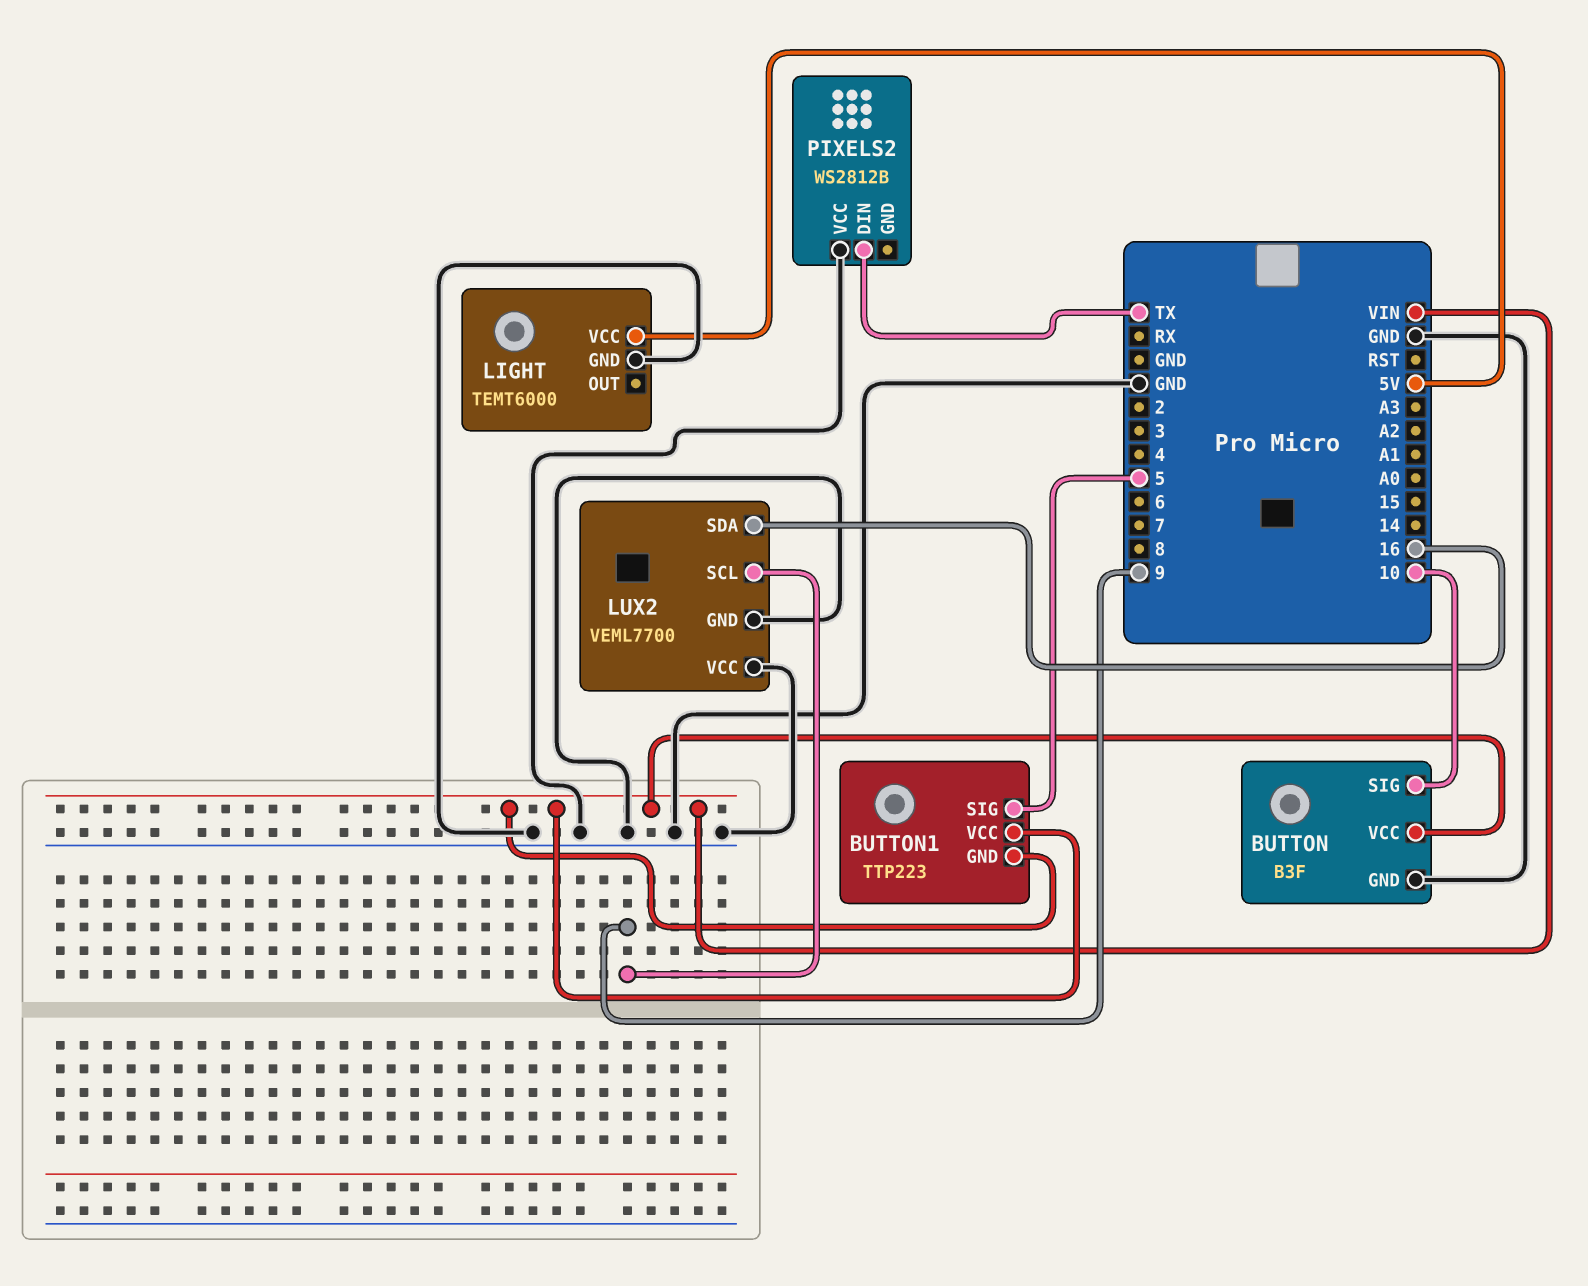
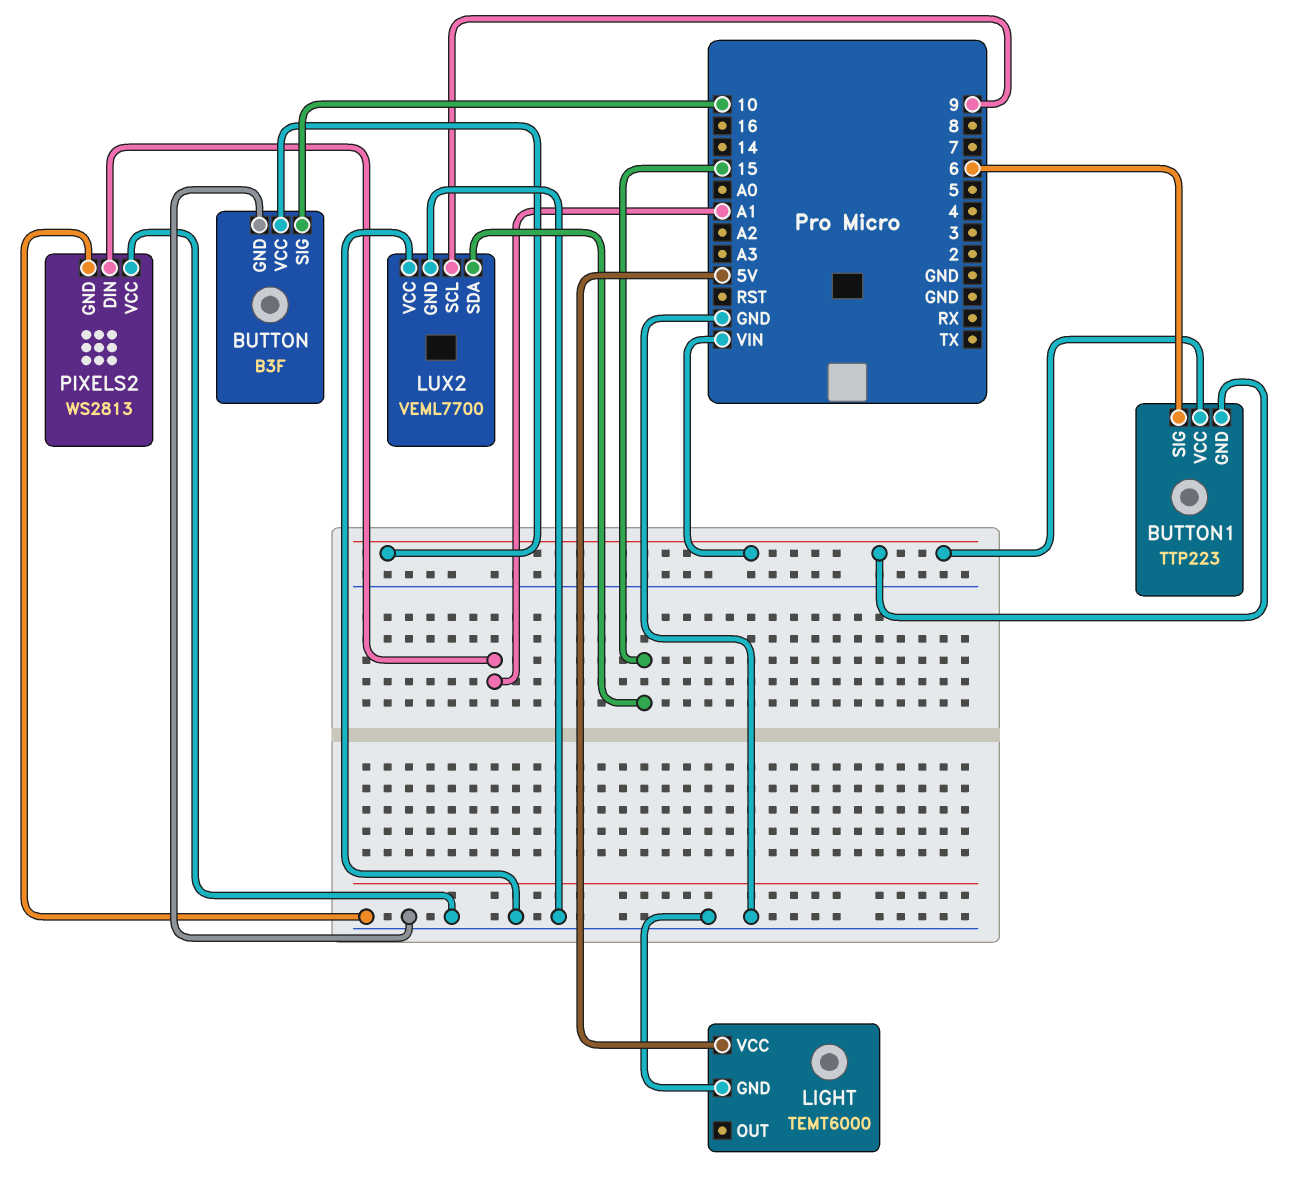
BUTTON1 pin SIG: 5 -> 6
LUX2 pin SDA: 16 -> 15
PIXELS2: WS2812B -> WS2813
PIXELS2 pin DIN: TX -> A1
PIXELS2 pin GND: none -> GND

